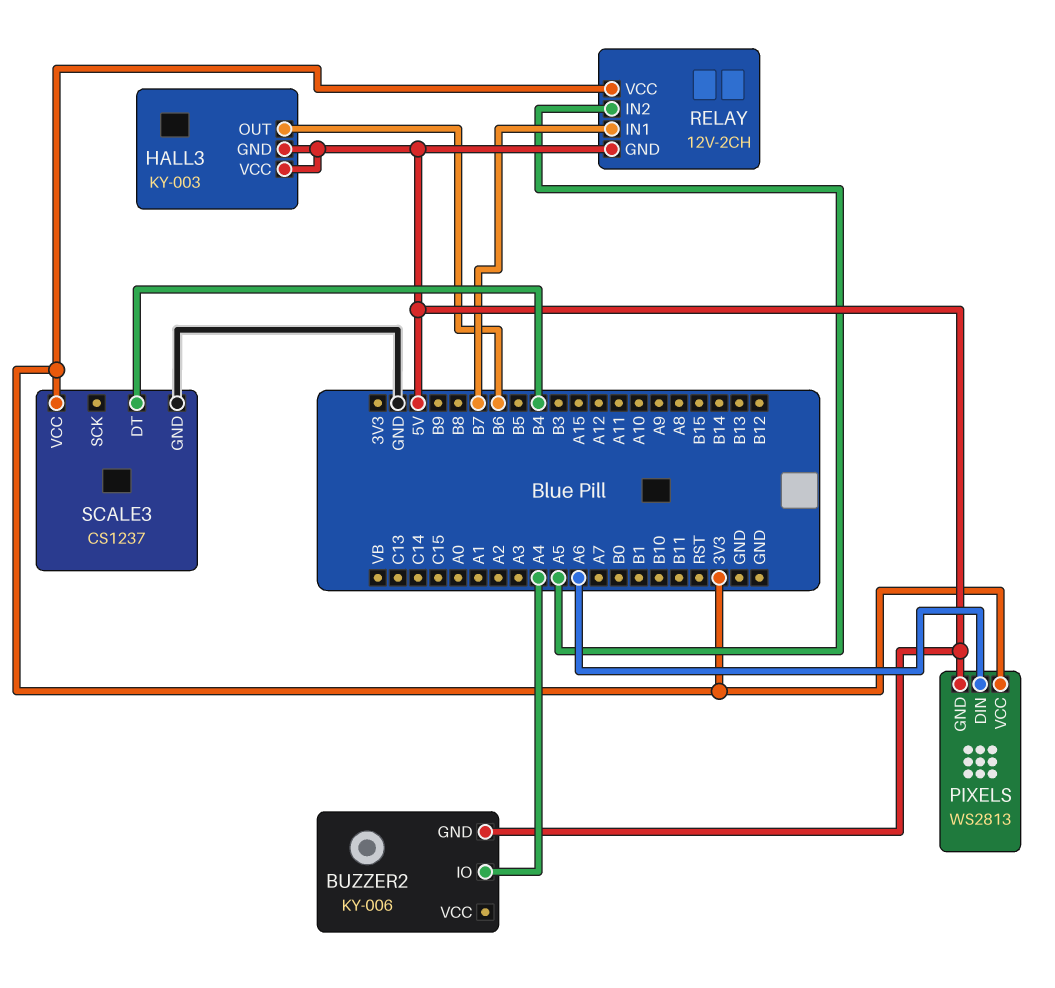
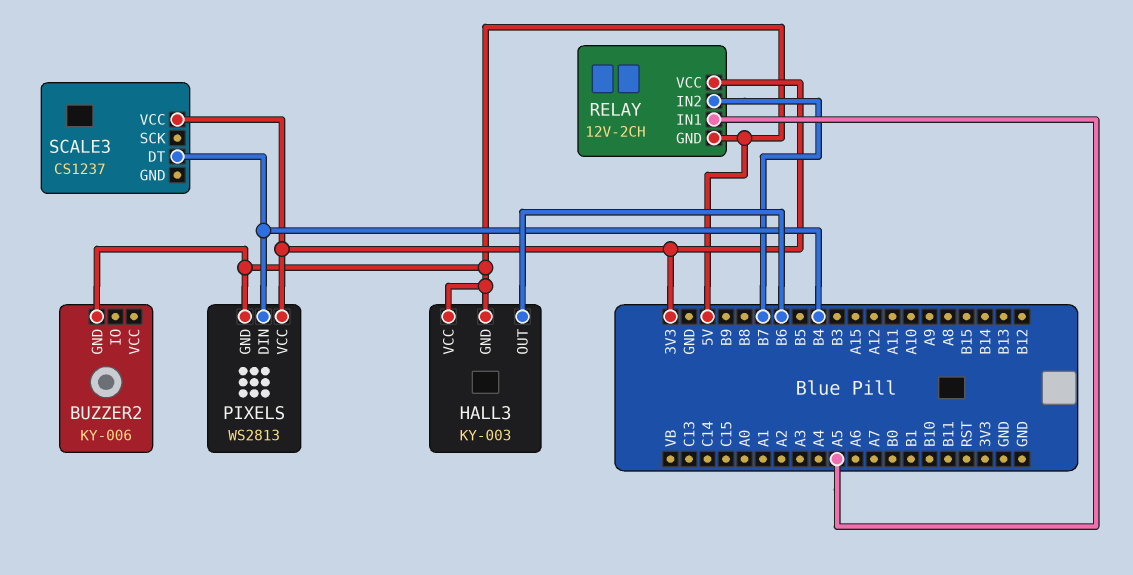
BUZZER2 pin IO: A4 -> none
PIXELS pin DIN: A6 -> B4
RELAY pin IN1: B7 -> A5
RELAY pin IN2: A5 -> B7
SCALE3 pin GND: GND -> none

